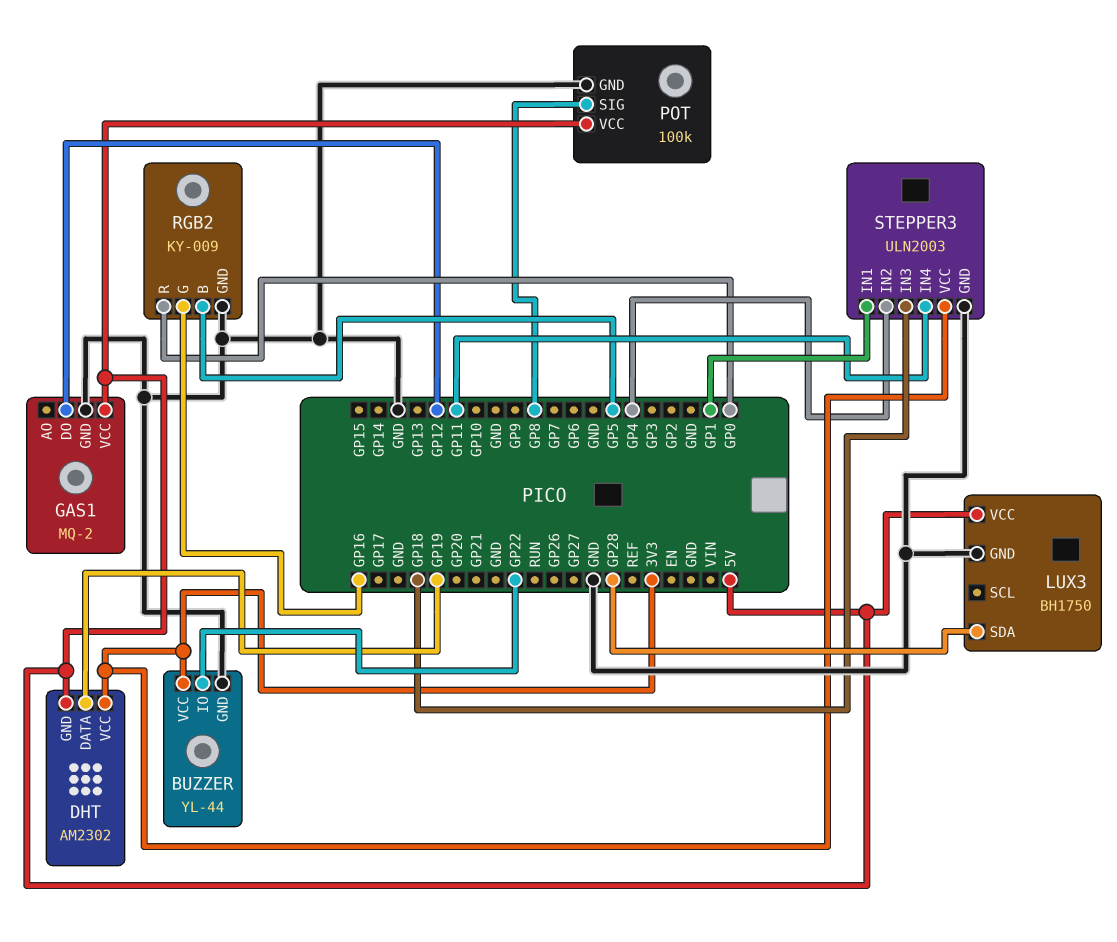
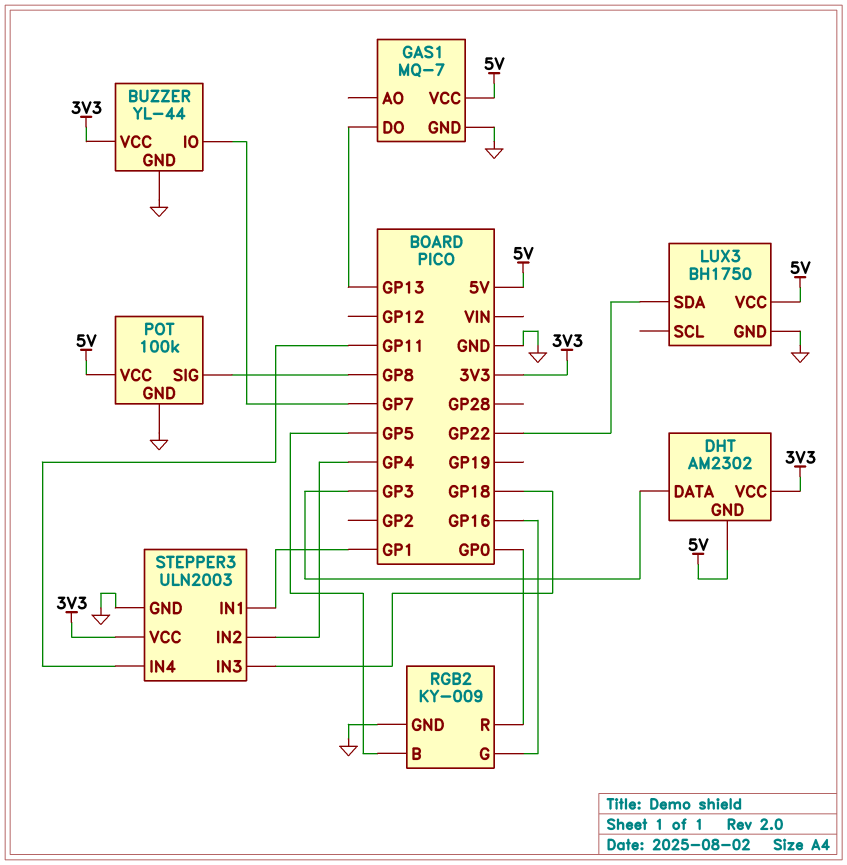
BUZZER pin IO: GP22 -> GP7
DHT pin DATA: GP19 -> GP3
GAS1: MQ-2 -> MQ-7
GAS1 pin DO: GP12 -> GP13
LUX3 pin SDA: GP28 -> GP22

